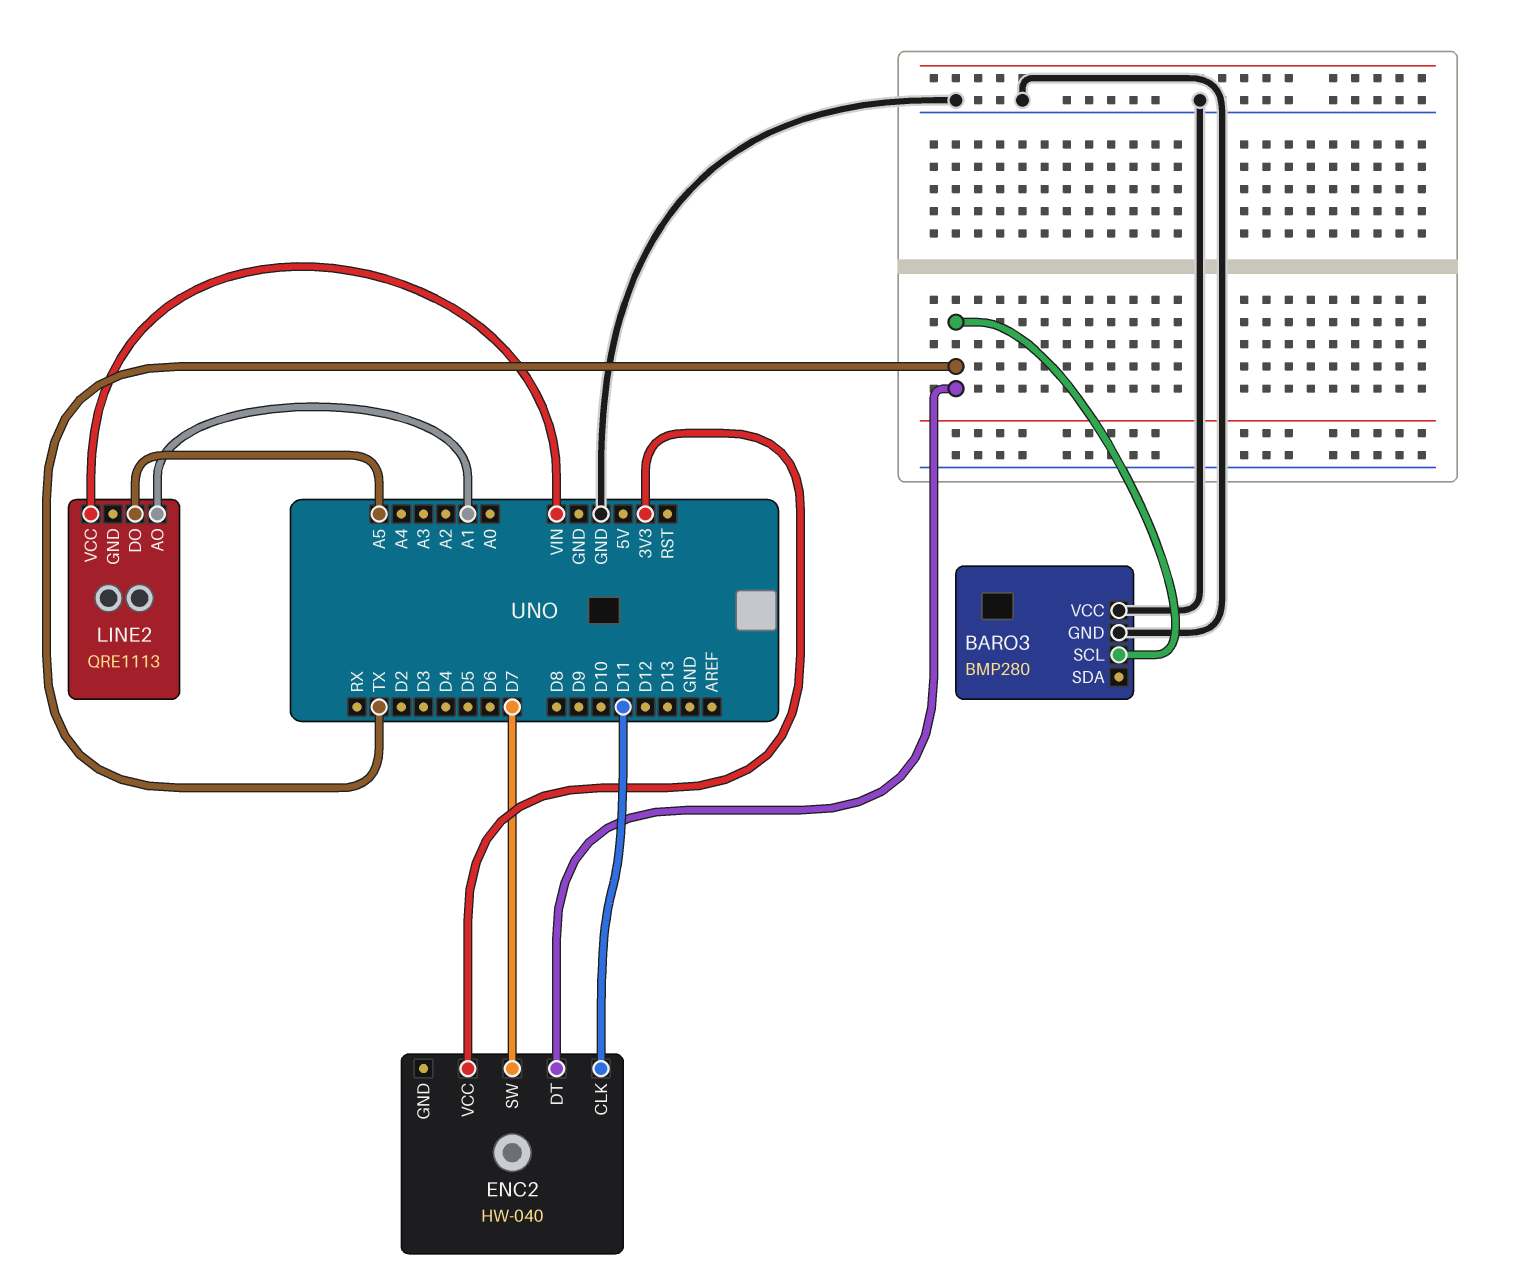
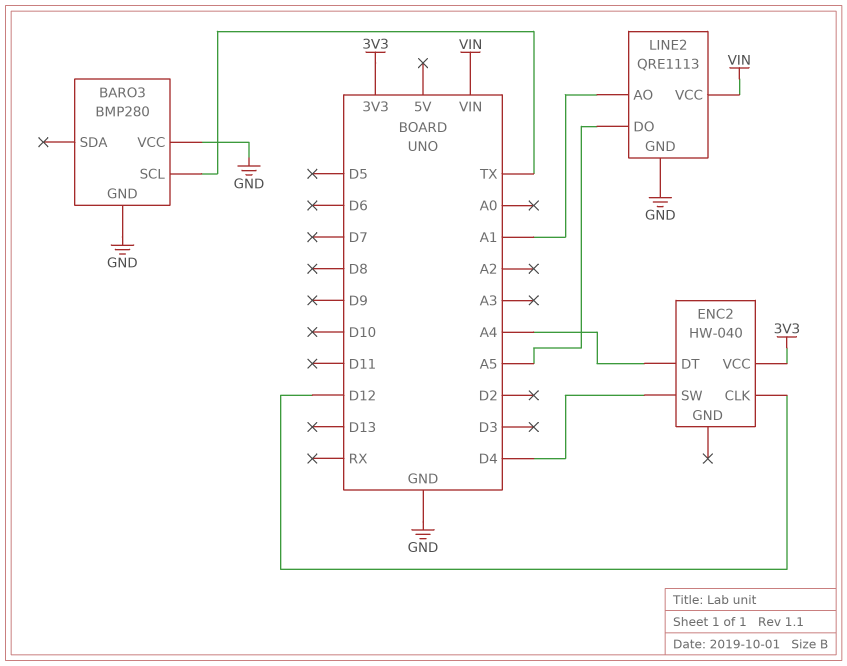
ENC2 pin CLK: D11 -> D12
ENC2 pin DT: TX -> A4
ENC2 pin SW: D7 -> D4
LINE2 pin GND: none -> GND

